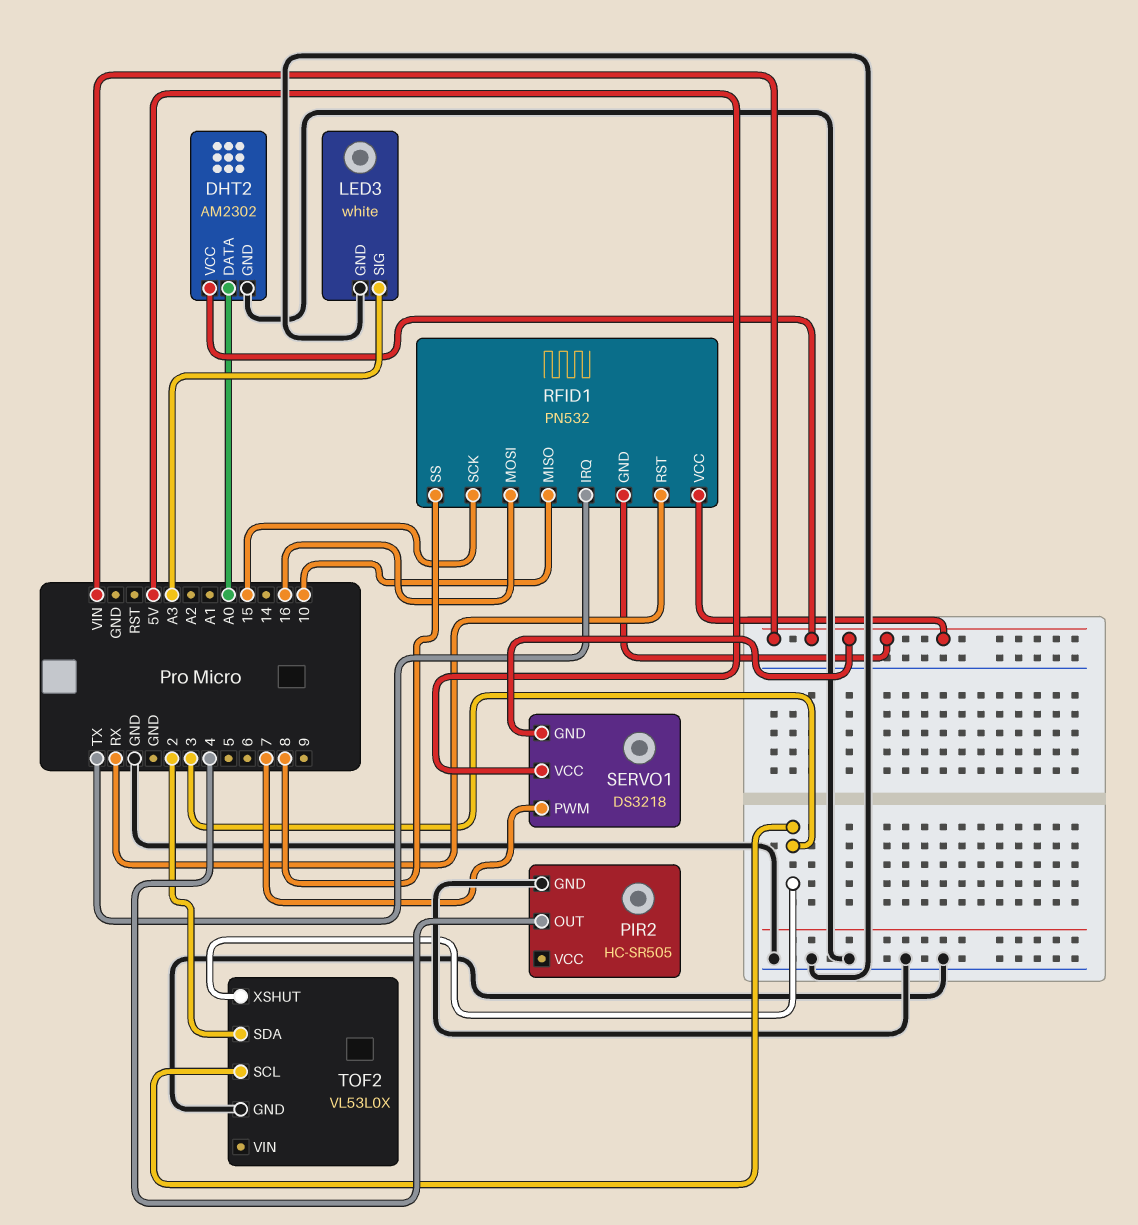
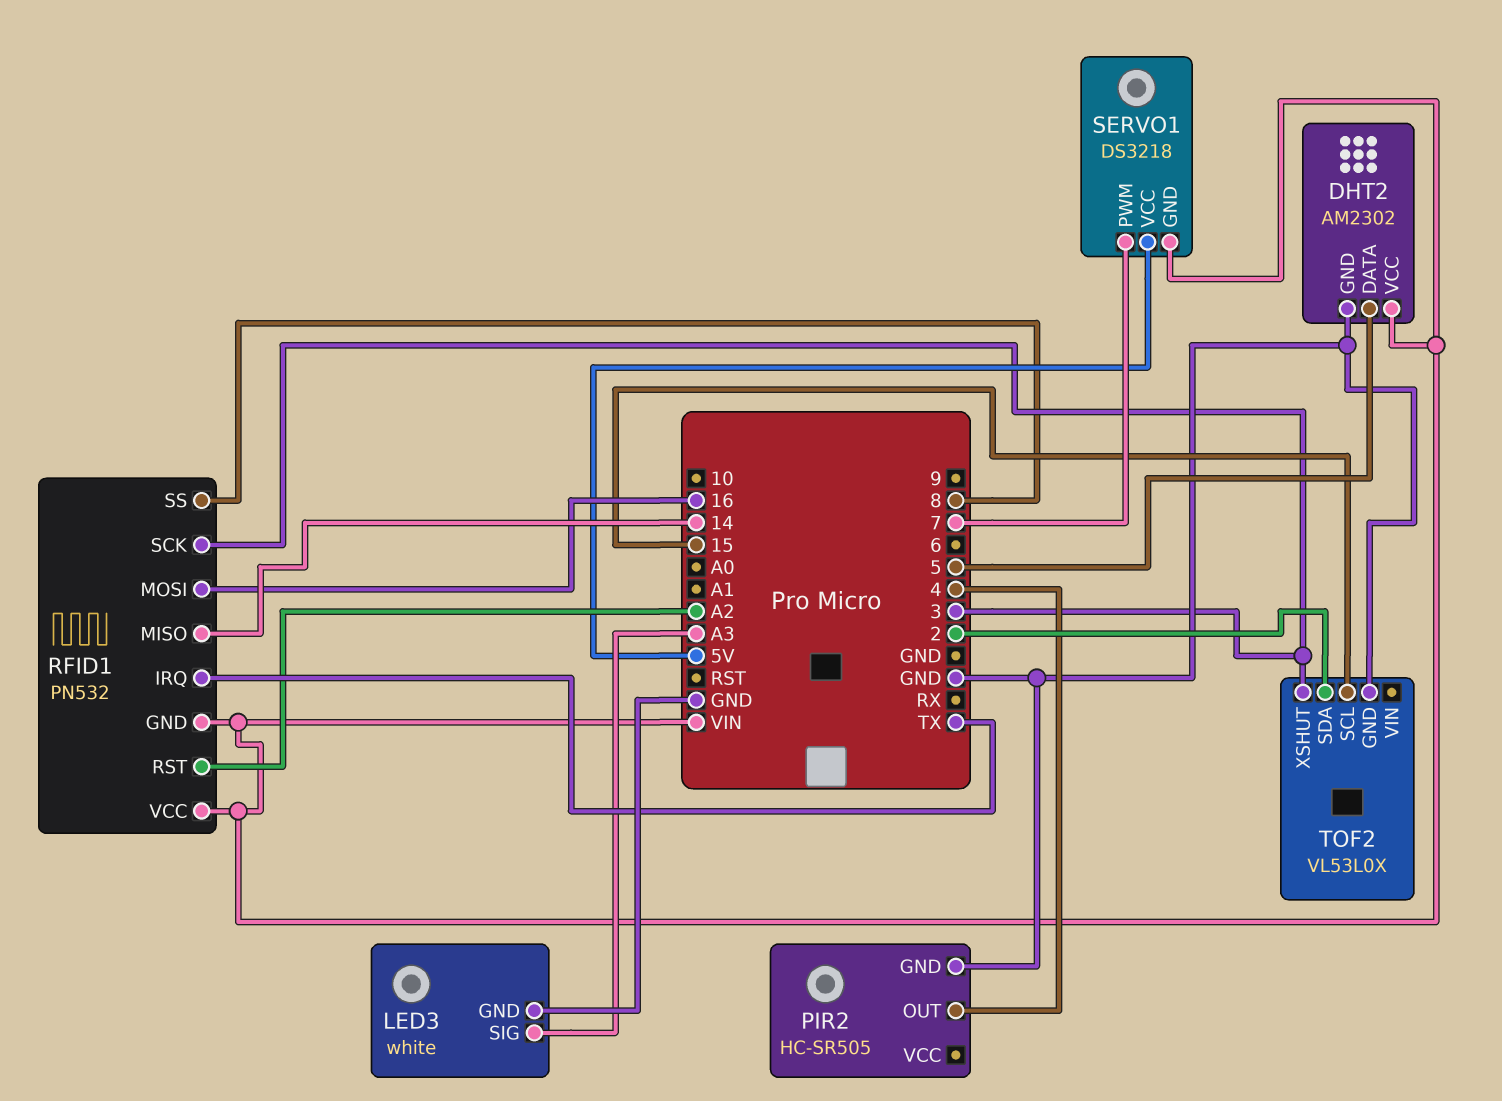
DHT2 pin DATA: A0 -> 5
RFID1 pin MISO: 10 -> 14
RFID1 pin RST: RX -> A2
RFID1 pin SCK: 15 -> 3
TOF2 pin SCL: 3 -> 15

